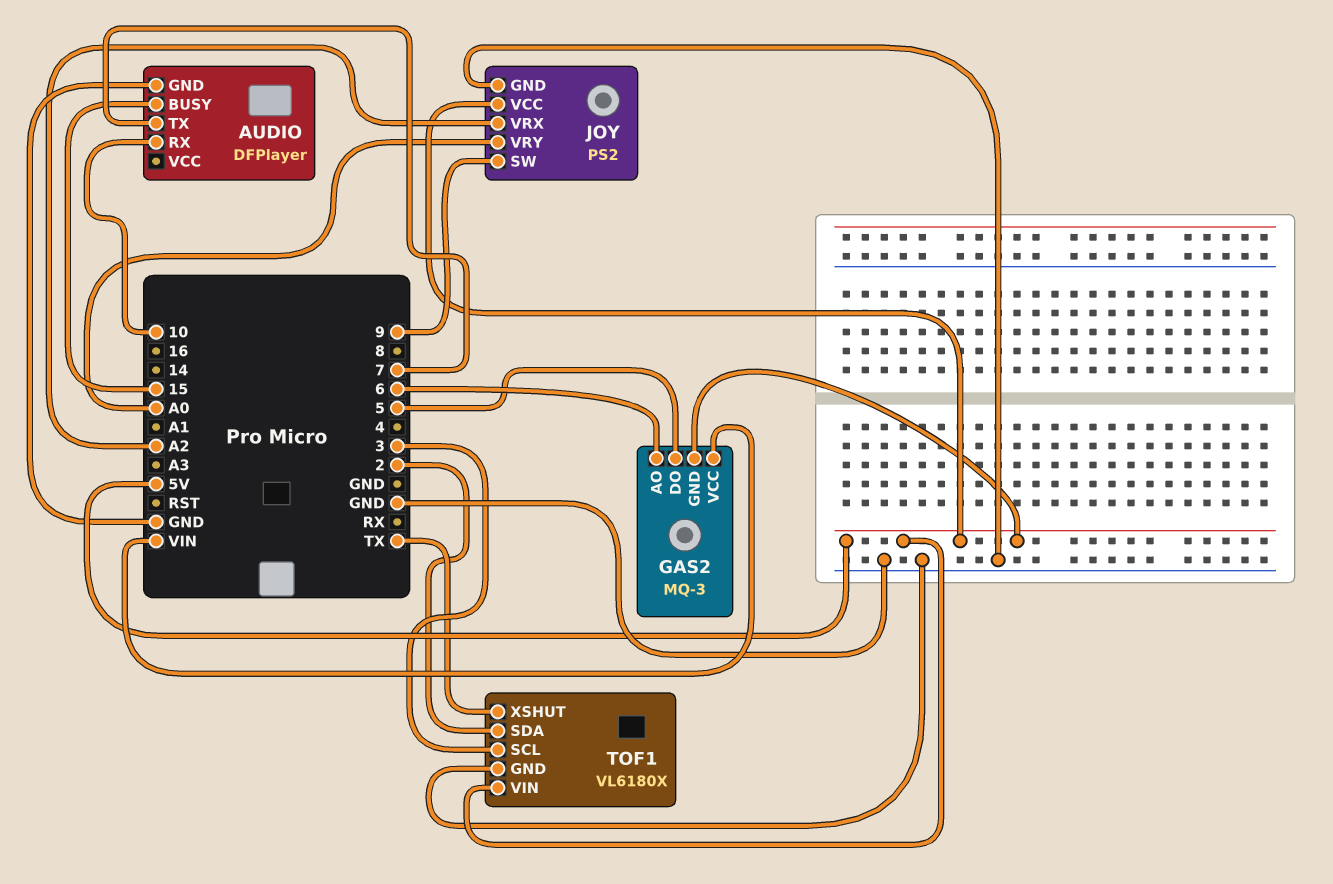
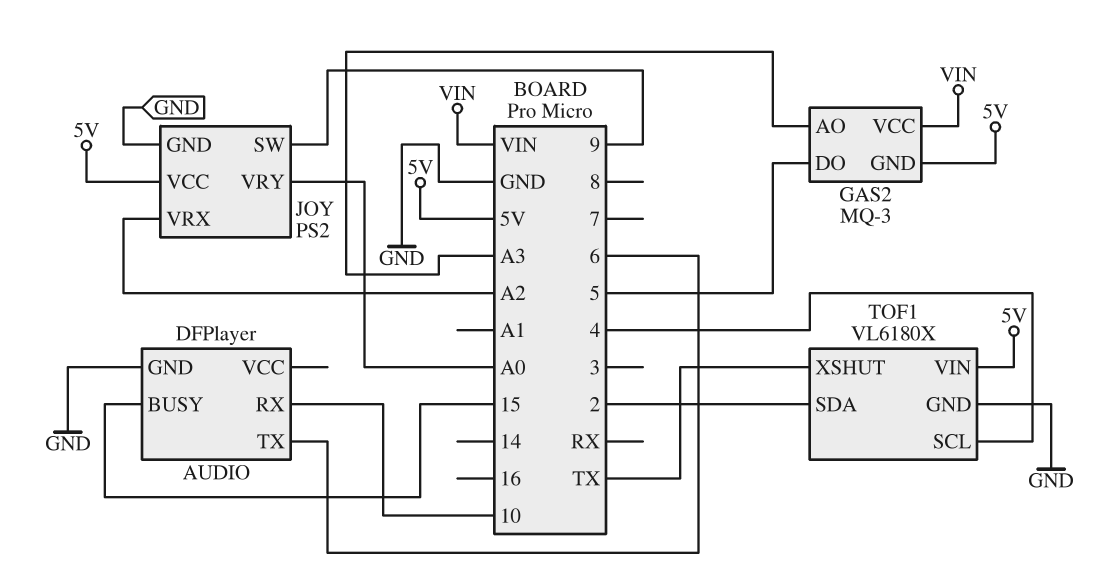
AUDIO pin TX: 7 -> 6
GAS2 pin AO: 6 -> A3
TOF1 pin SCL: 3 -> 4

